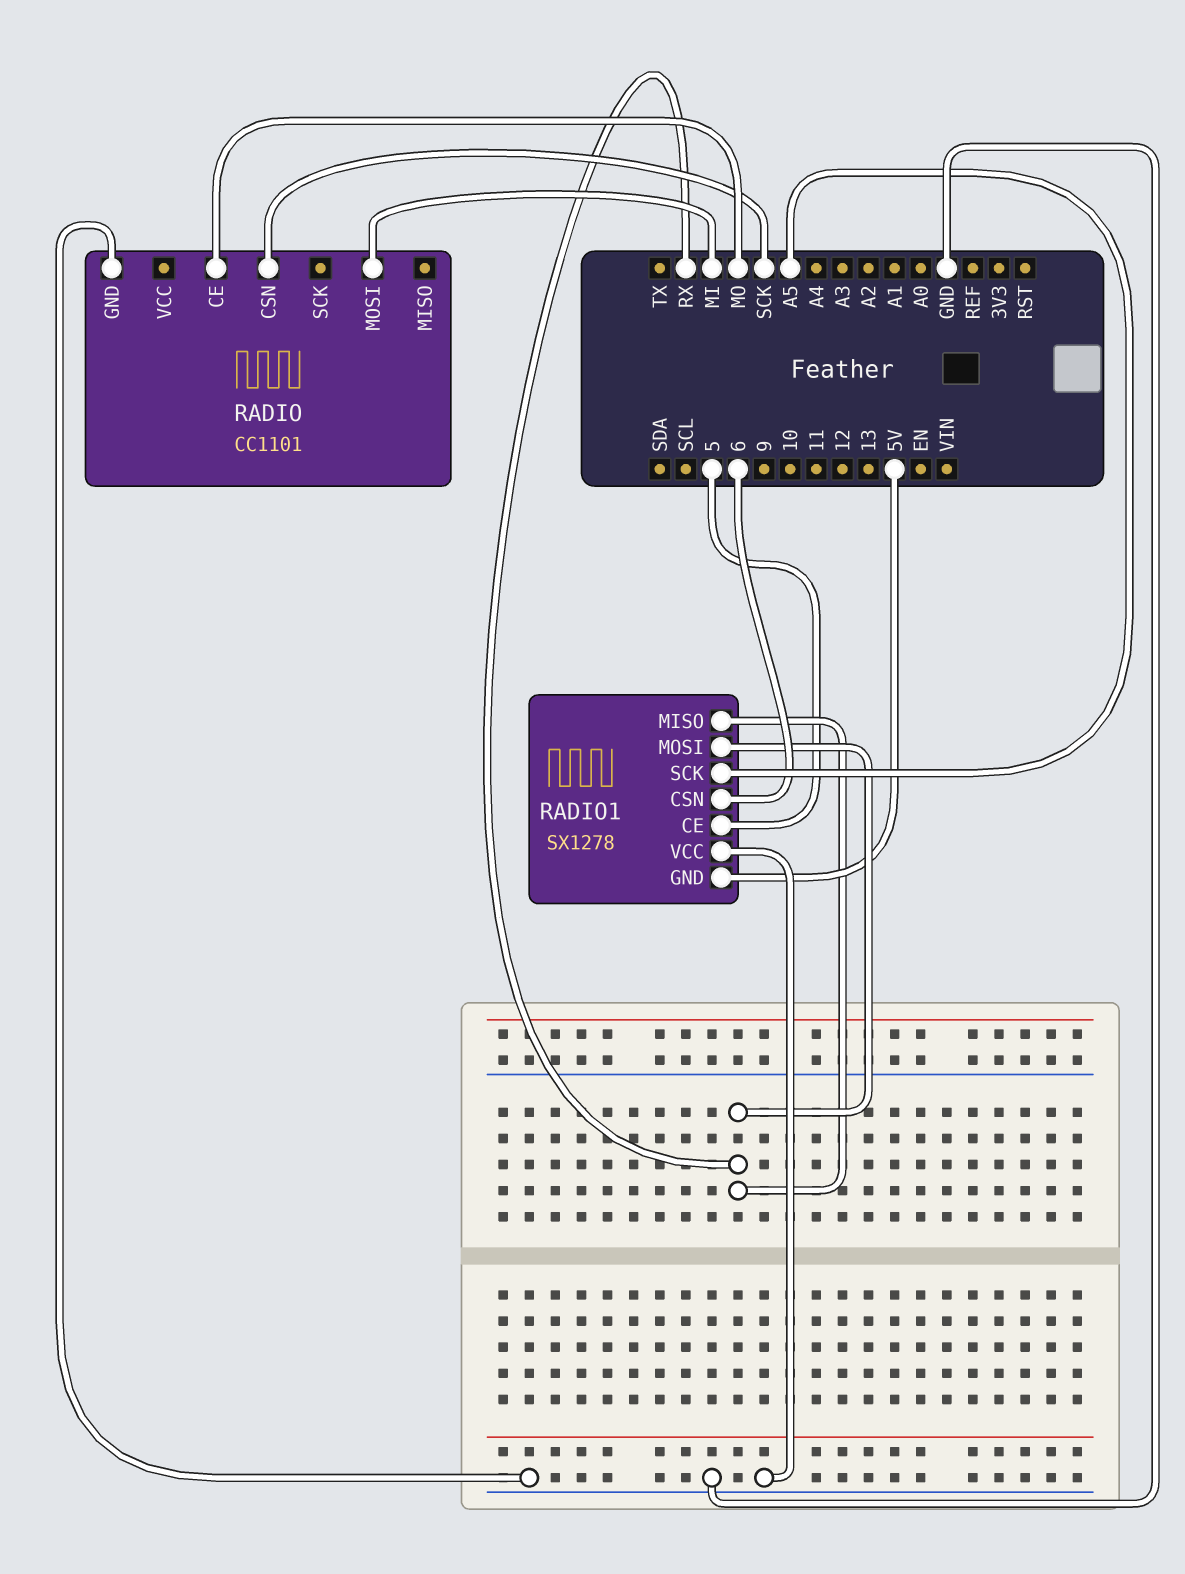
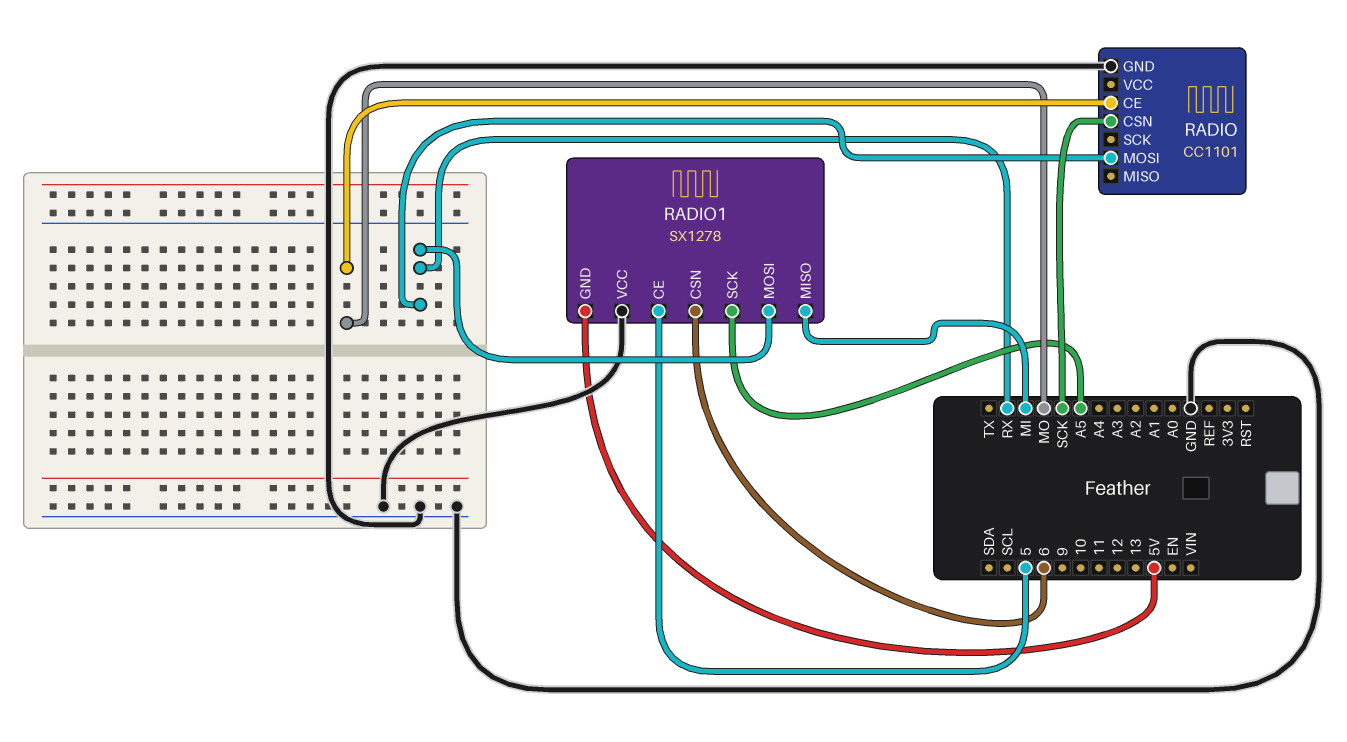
RADIO pin MOSI: MI -> RX
RADIO1 pin MISO: RX -> MI

